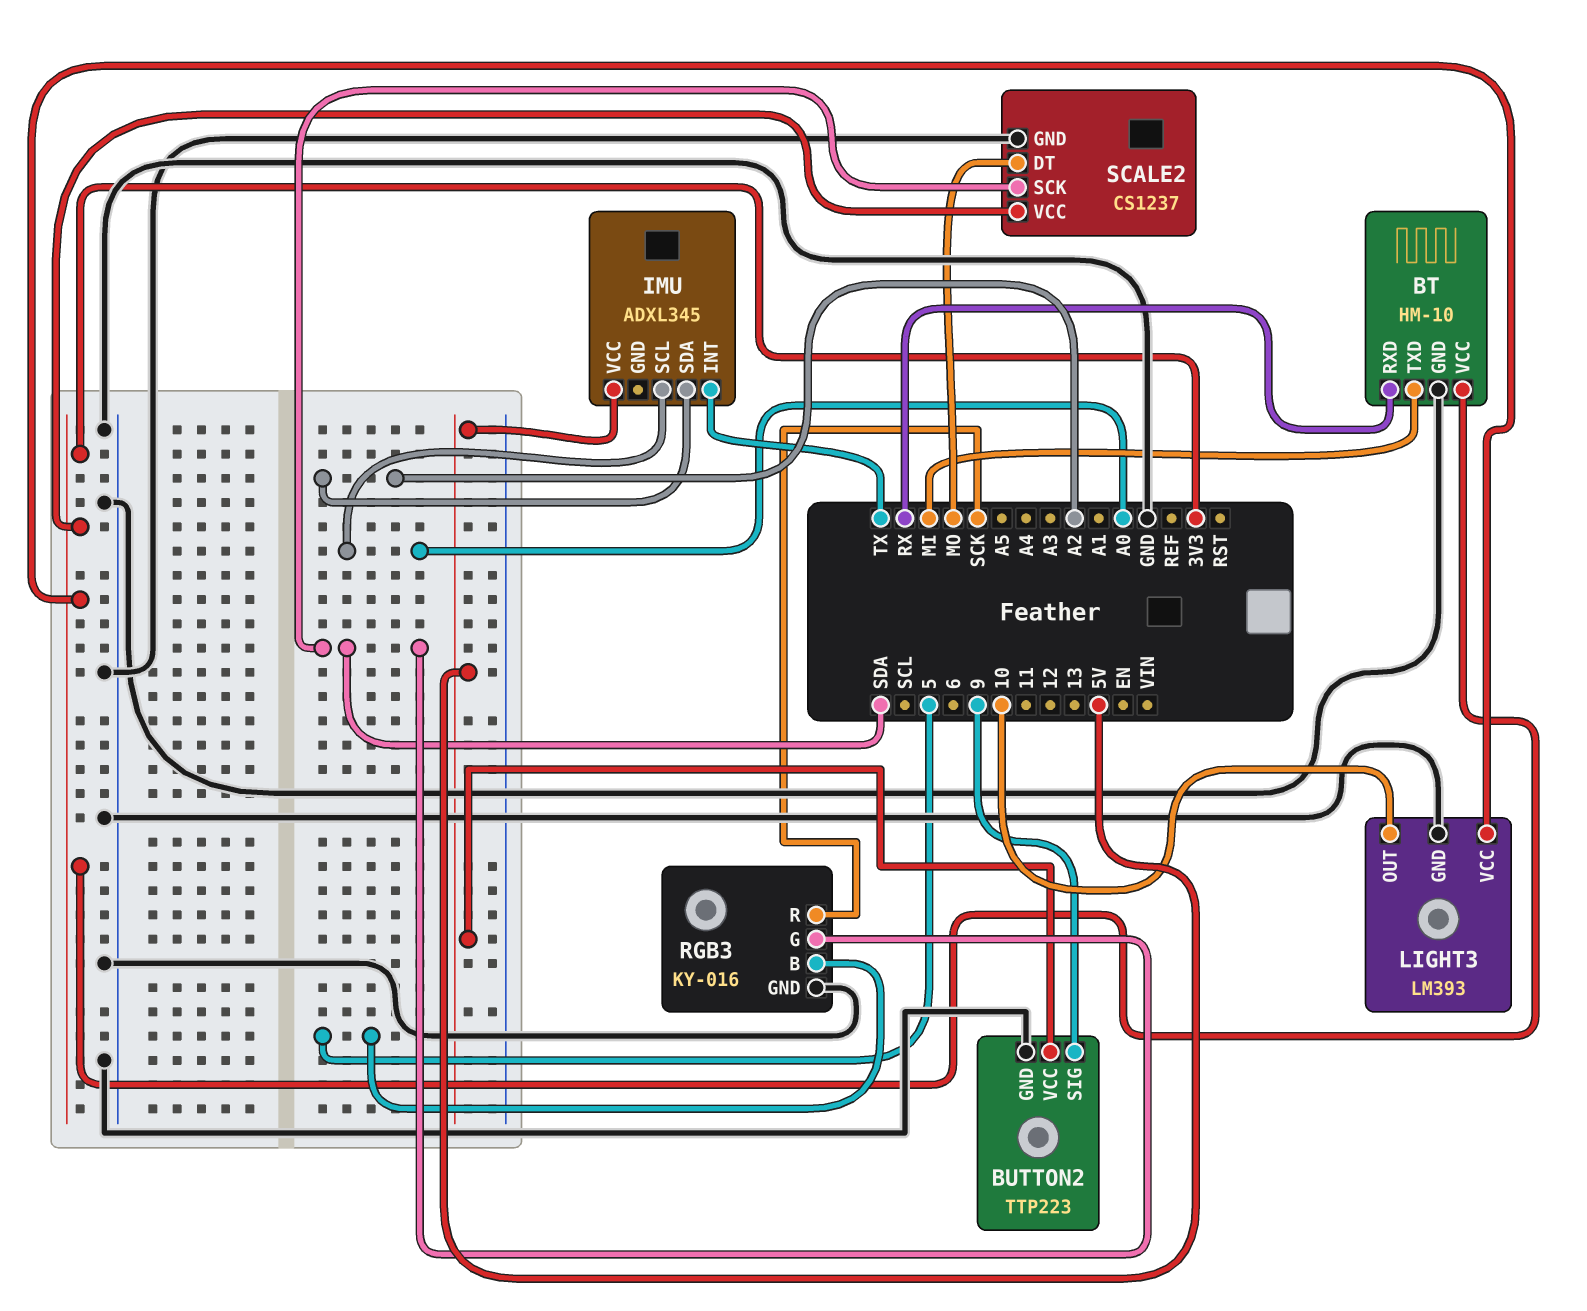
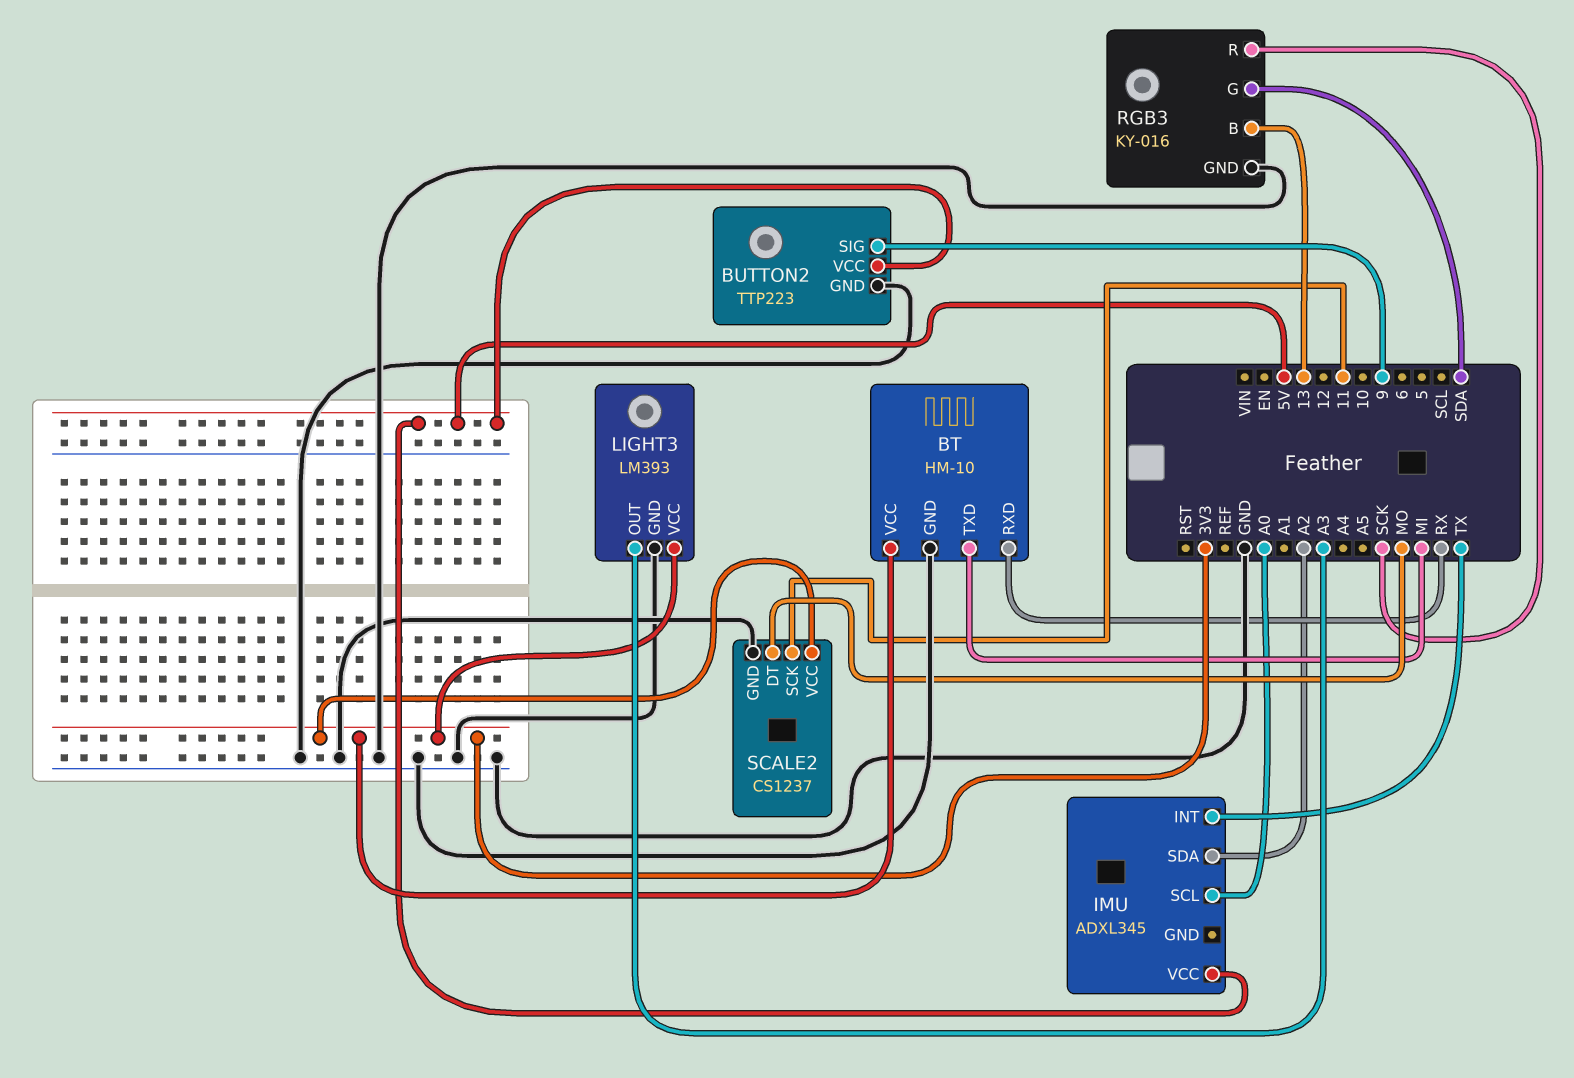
LIGHT3 pin OUT: 10 -> A3
RGB3 pin B: 5 -> 13
SCALE2 pin SCK: SDA -> 11

